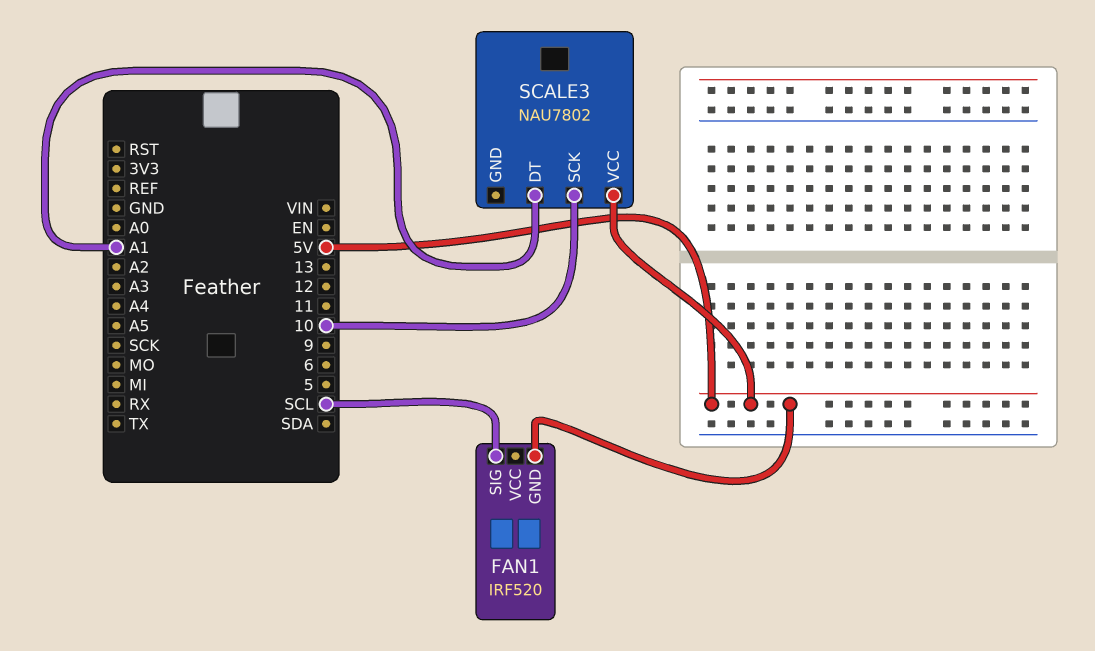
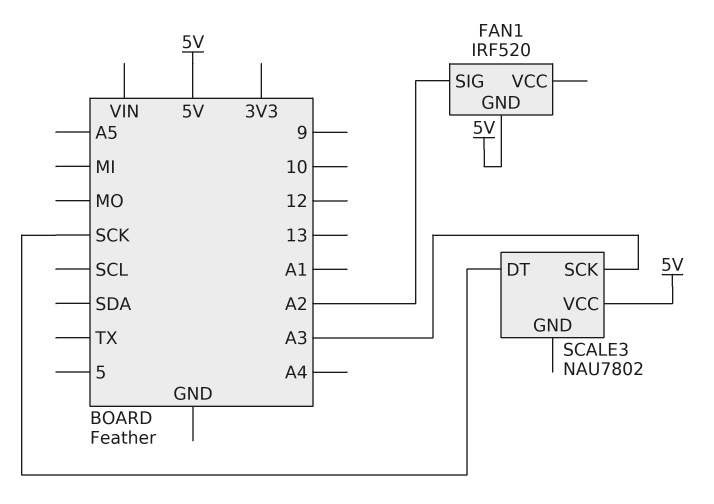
FAN1 pin SIG: SCL -> A2
SCALE3 pin DT: A1 -> SCK
SCALE3 pin SCK: 10 -> A3

